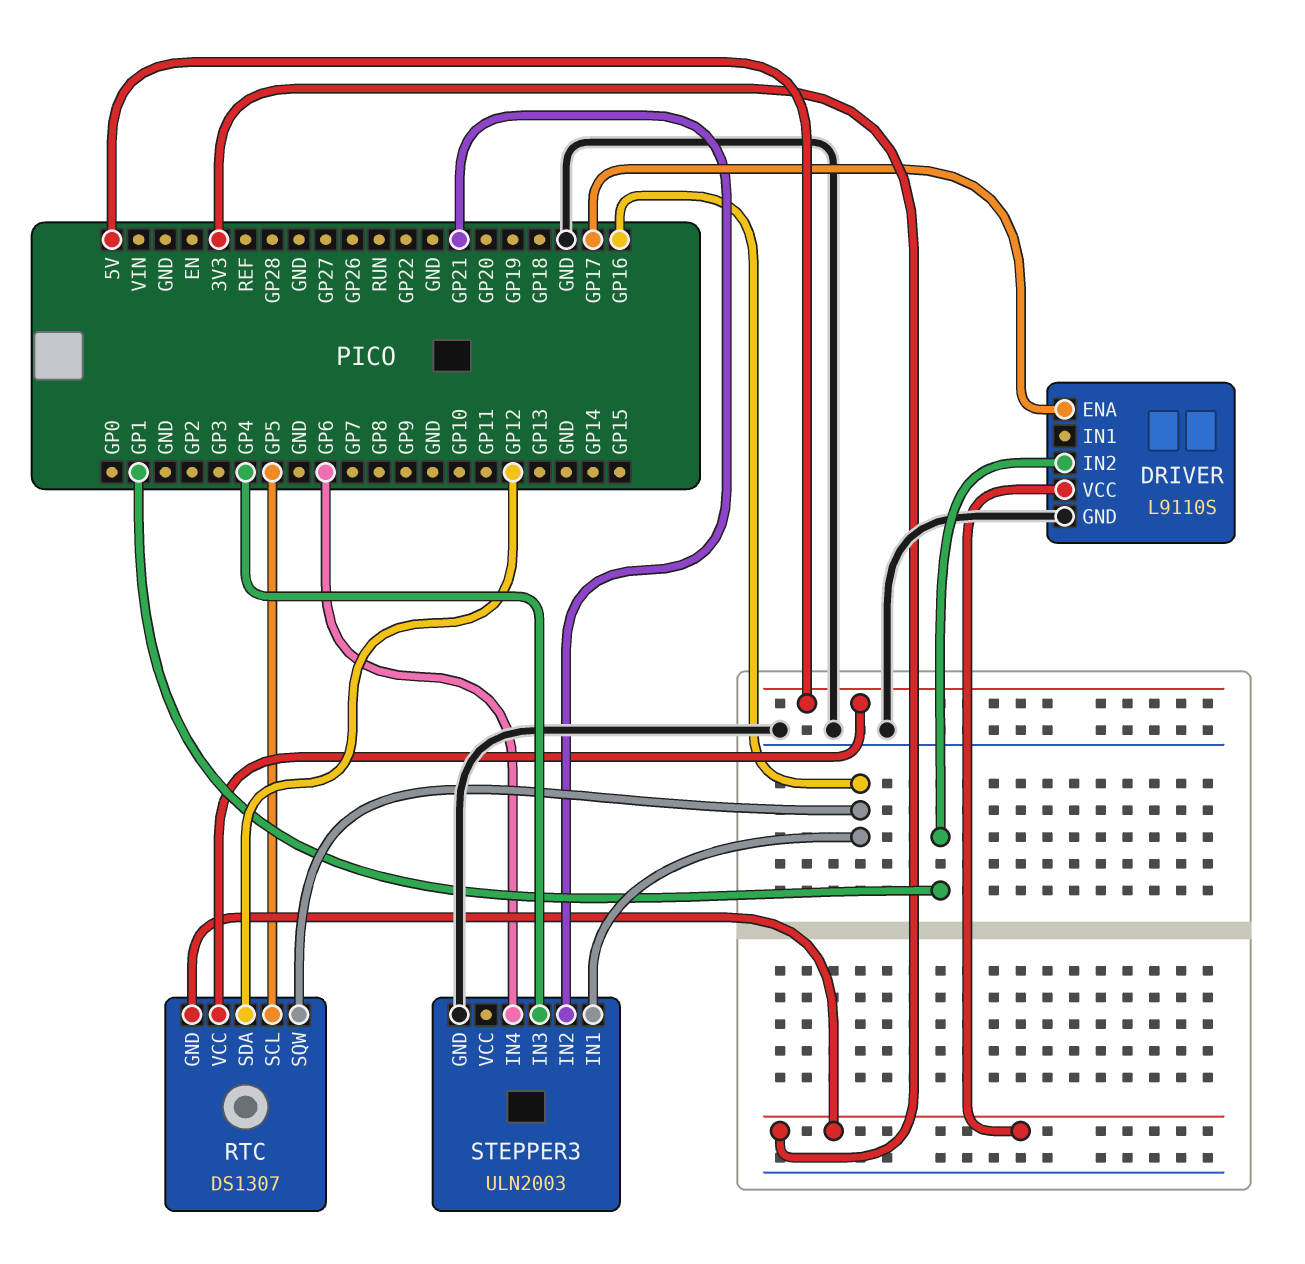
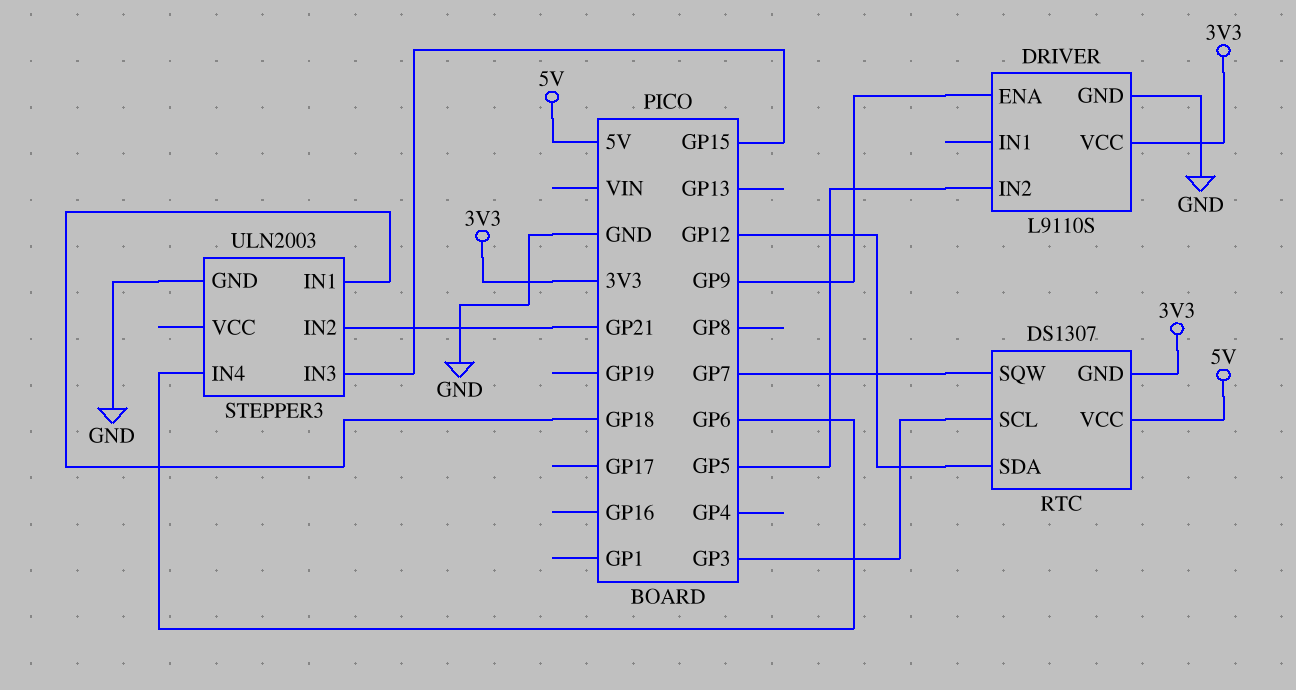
DRIVER pin ENA: GP17 -> GP9
DRIVER pin IN2: GP1 -> GP5
RTC pin SCL: GP5 -> GP3
RTC pin SQW: GP16 -> GP7
STEPPER3 pin IN1: GP16 -> GP18
STEPPER3 pin IN3: GP4 -> GP15

